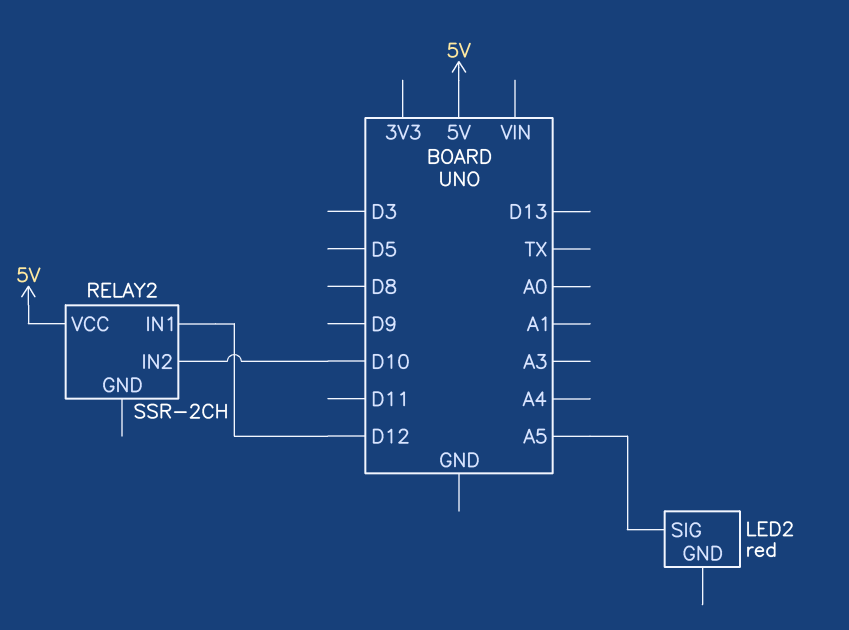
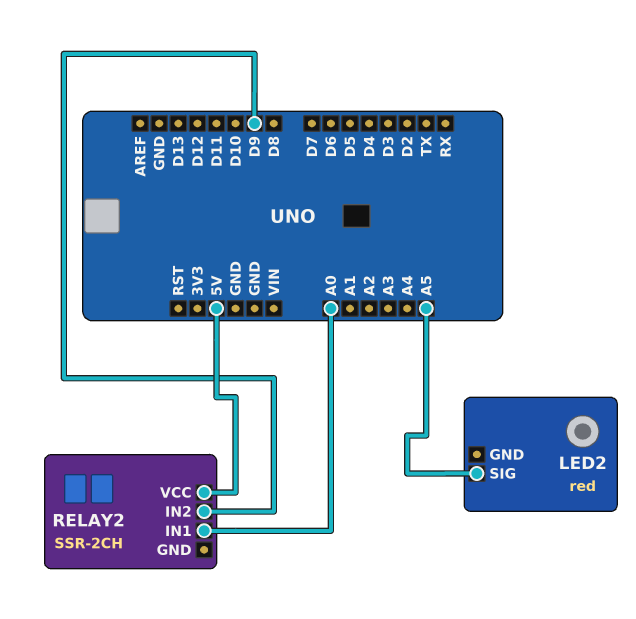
RELAY2 pin IN1: D12 -> A0
RELAY2 pin IN2: D10 -> D9

